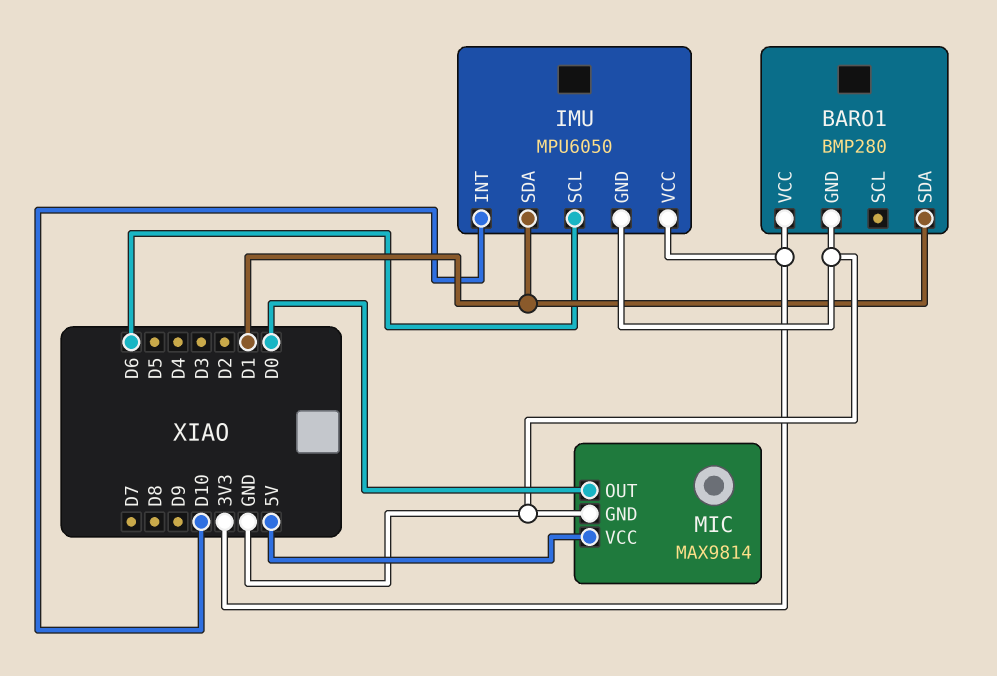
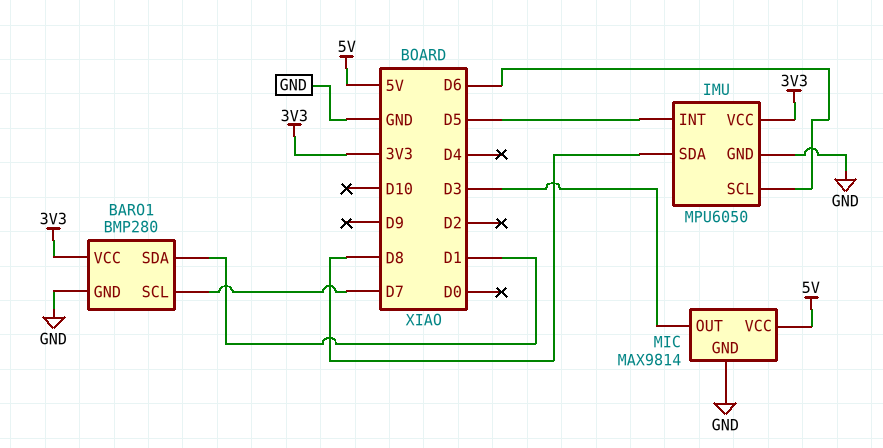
BARO1 pin SCL: none -> D7
IMU pin INT: D10 -> D5
IMU pin SDA: D1 -> D8
MIC pin OUT: D0 -> D3

